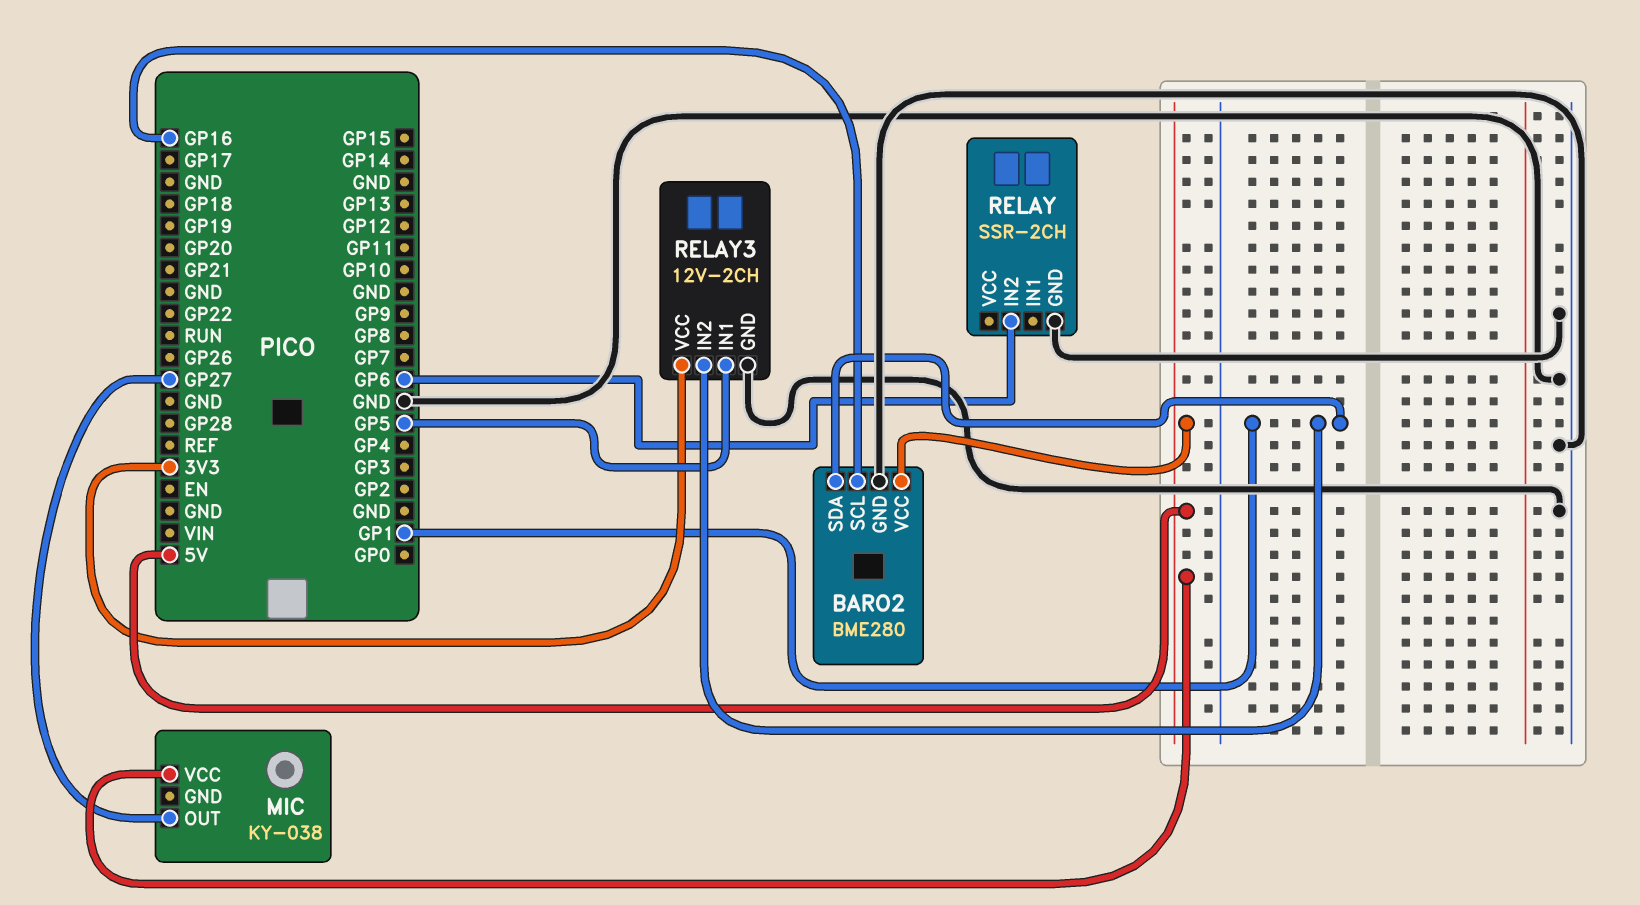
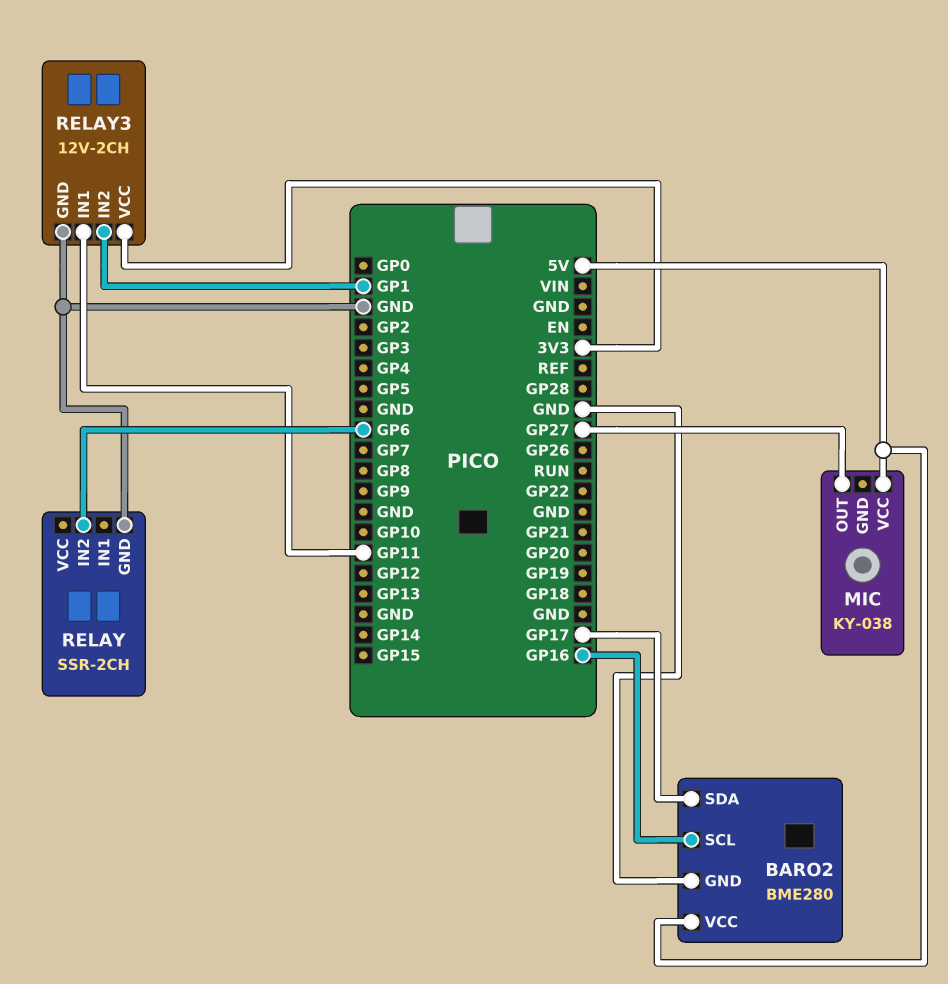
BARO2 pin SDA: GP1 -> GP17
RELAY3 pin IN1: GP5 -> GP11

